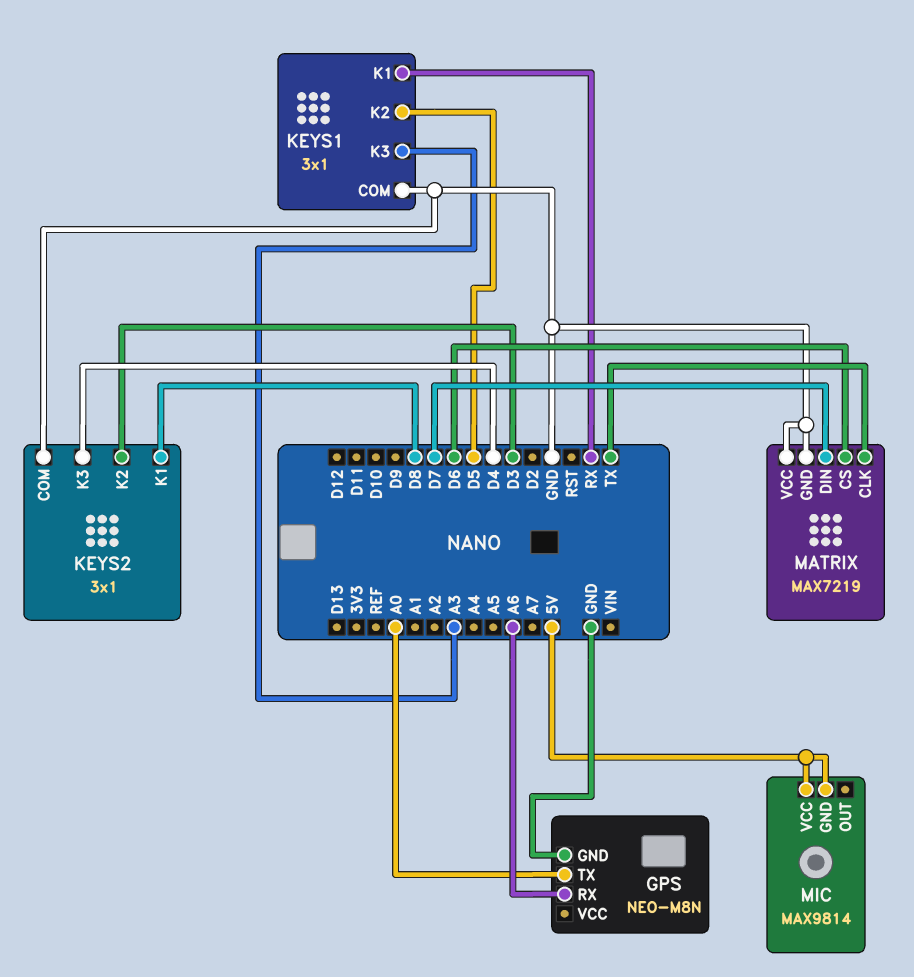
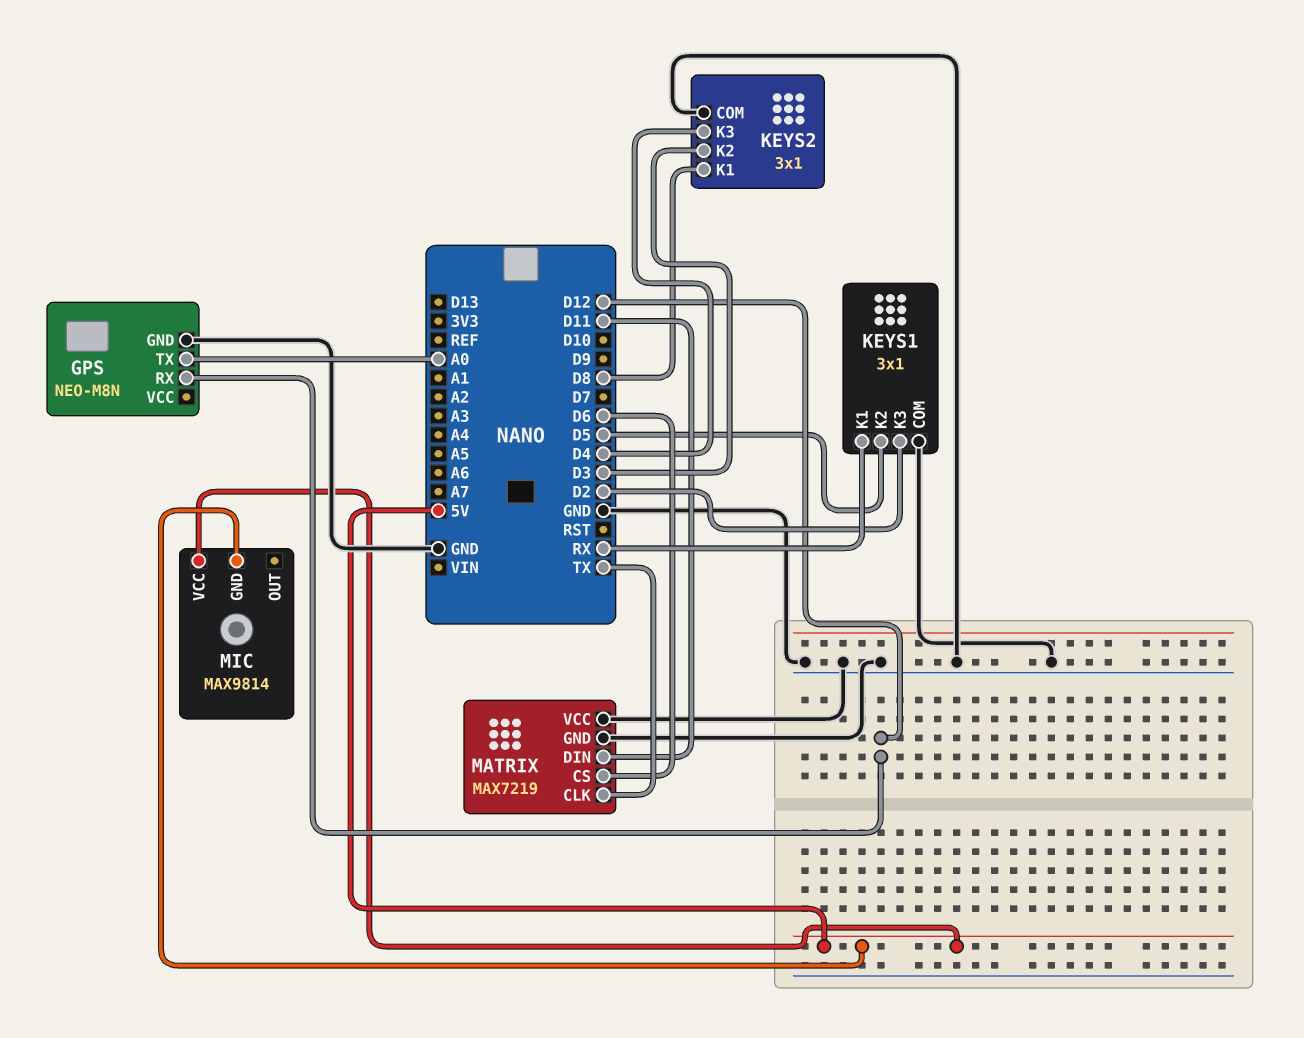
GPS pin RX: A6 -> D12
KEYS1 pin K3: A3 -> D2
MATRIX pin DIN: D7 -> D11

